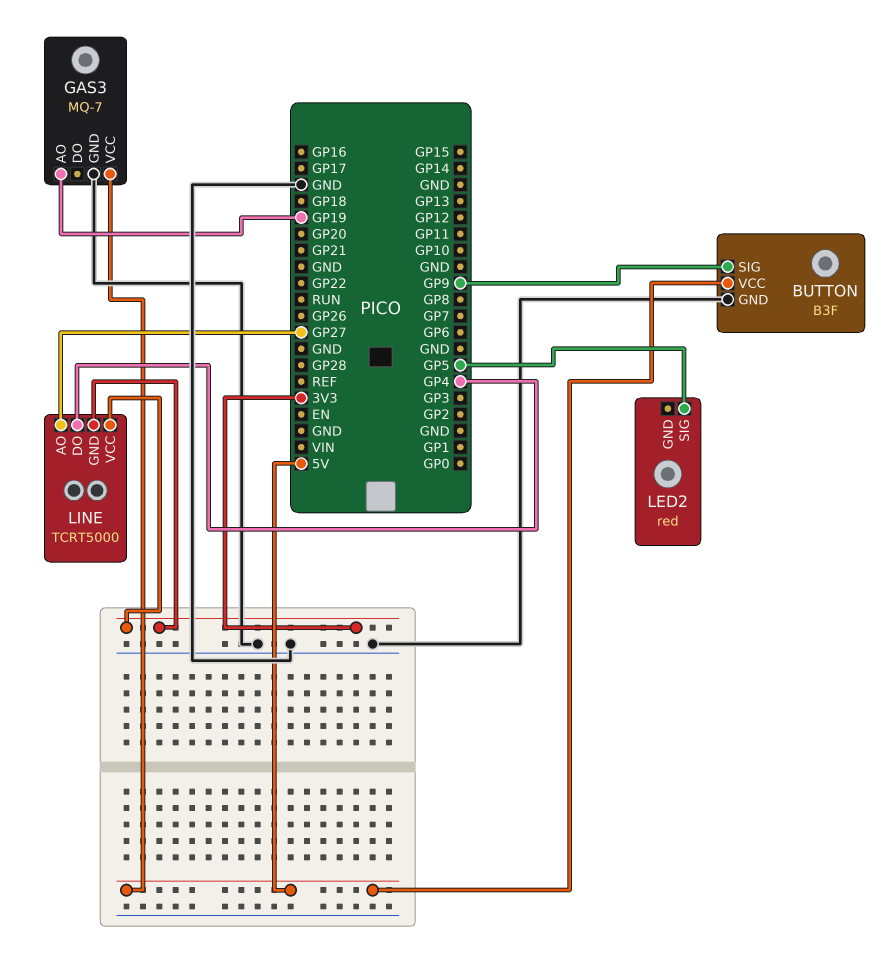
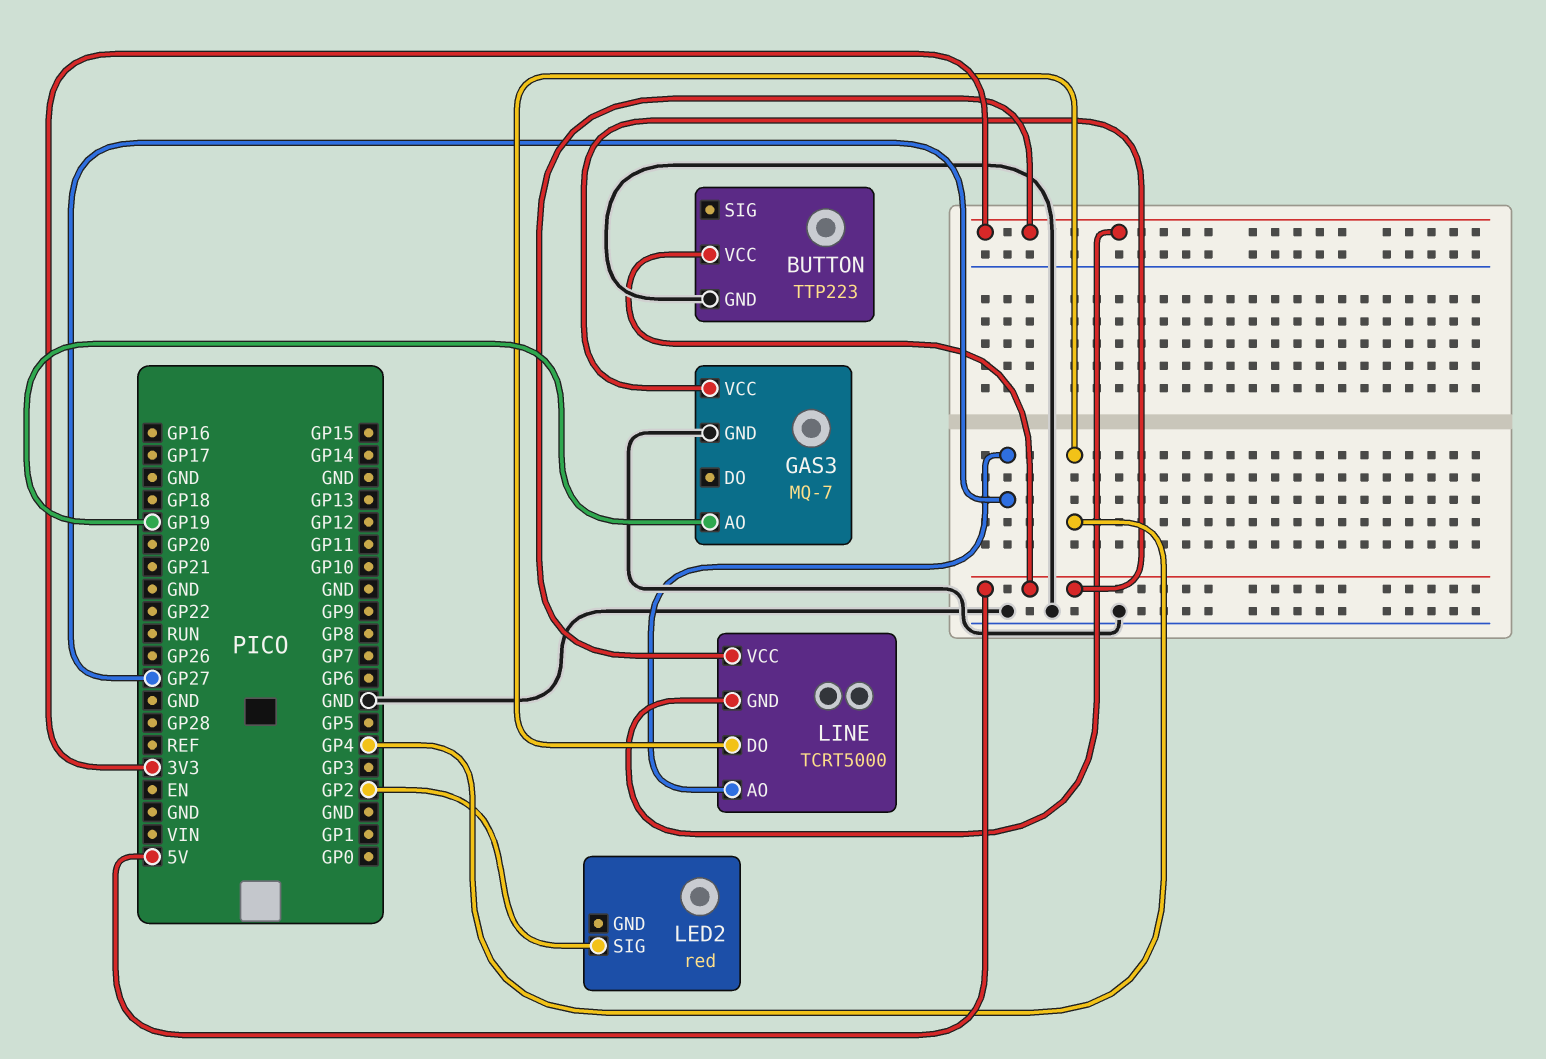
BUTTON: B3F -> TTP223
BUTTON pin SIG: GP9 -> none
LED2 pin SIG: GP5 -> GP2

